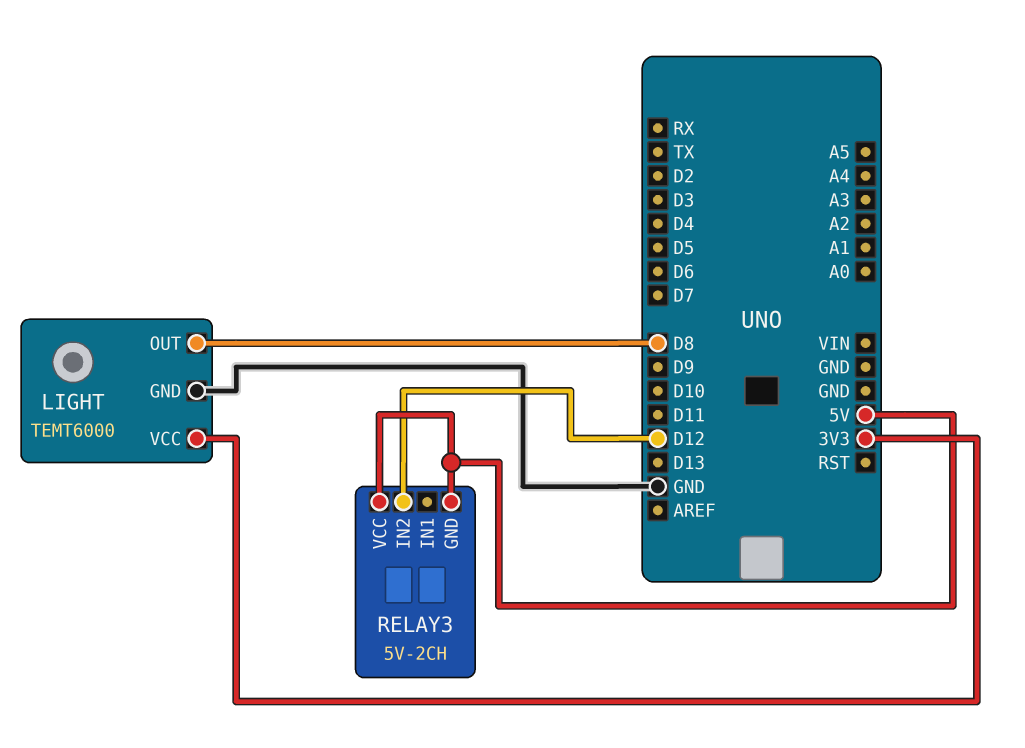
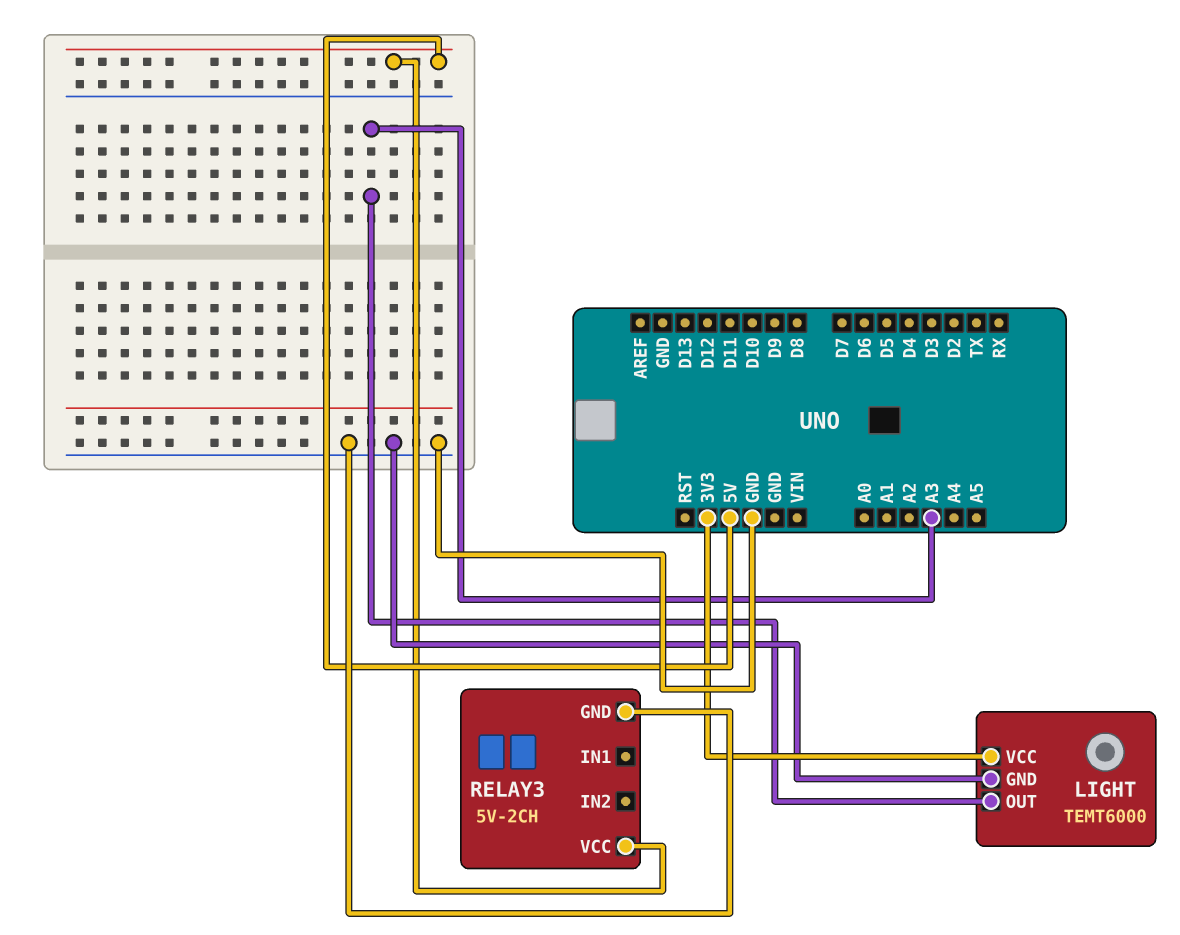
LIGHT pin OUT: D8 -> A3
RELAY3 pin GND: 5V -> GND
RELAY3 pin IN2: D12 -> none

